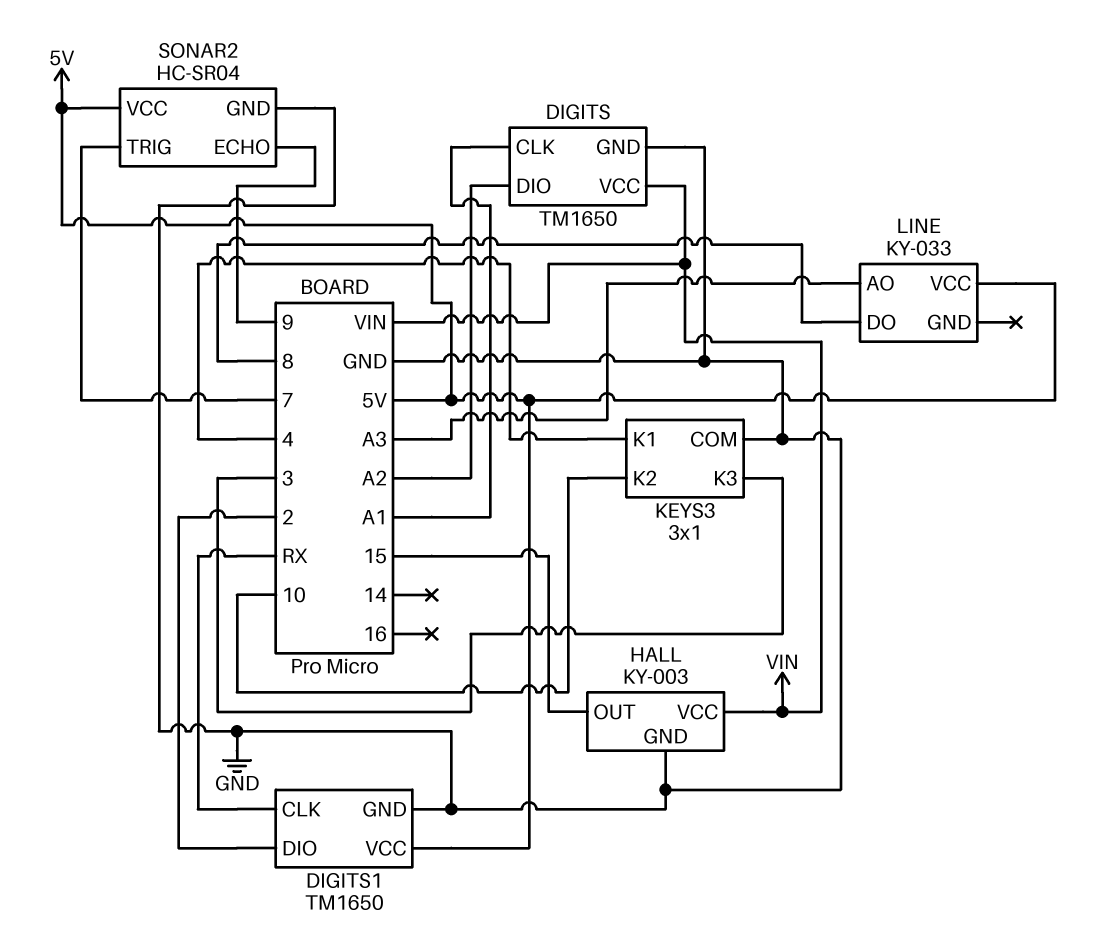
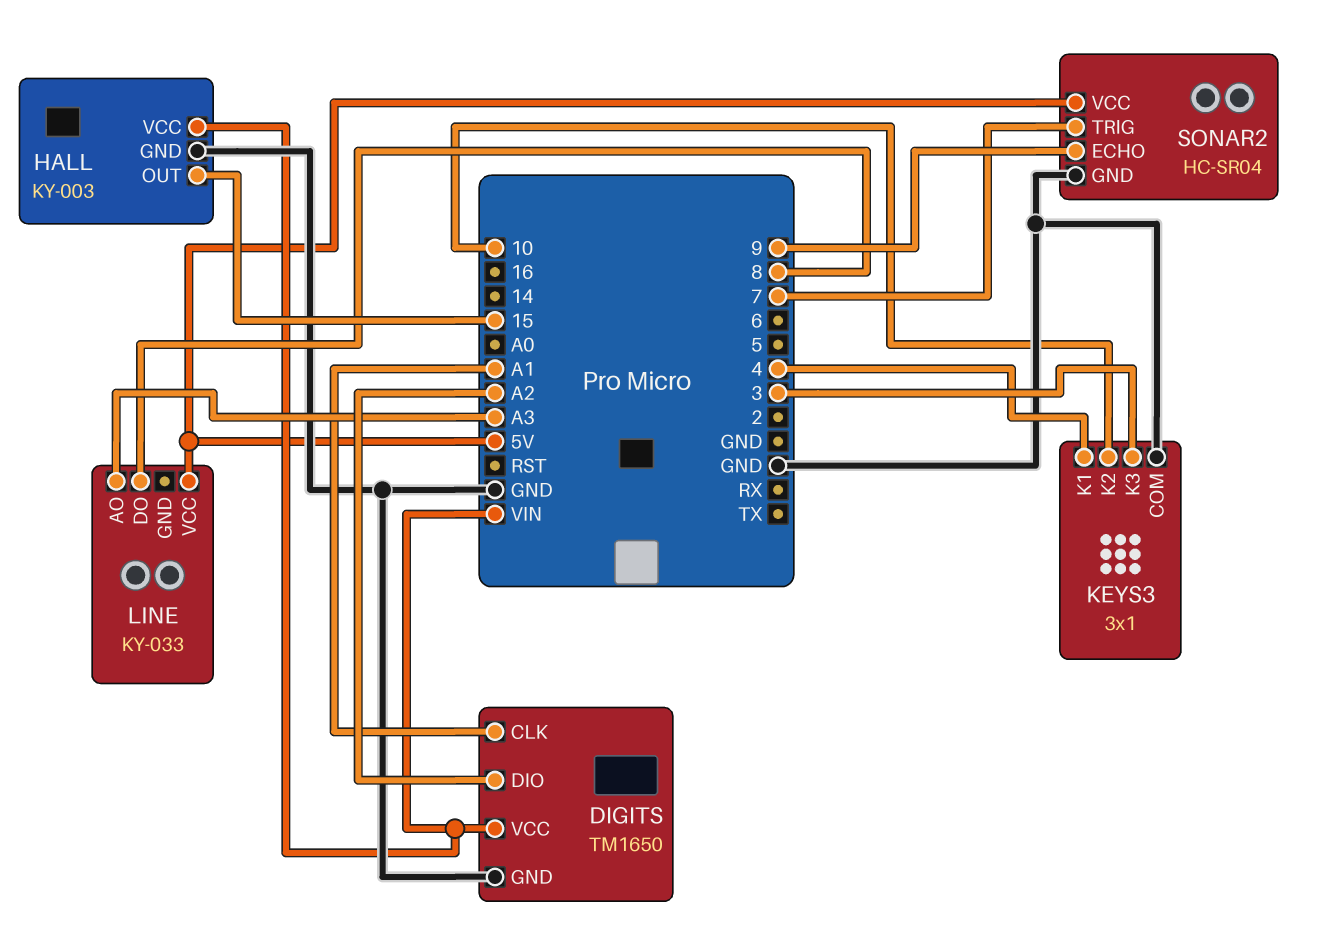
DIGITS1: TM1650 -> none
DIGITS1 pin CLK: RX -> none
DIGITS1 pin DIO: 2 -> none
DIGITS1 pin GND: GND -> none
DIGITS1 pin VCC: 5V -> none

